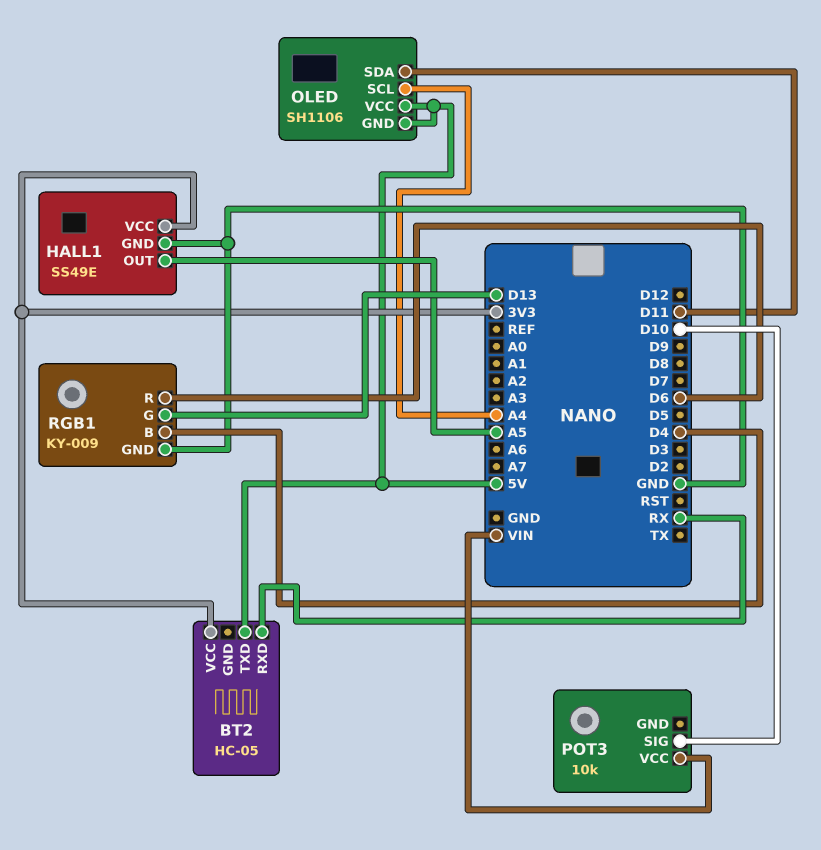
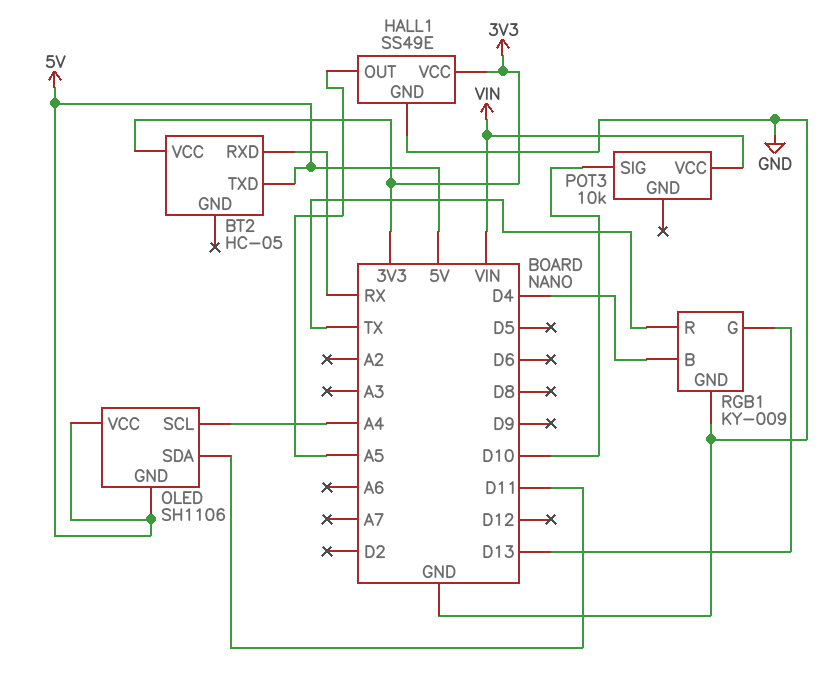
RGB1 pin R: D6 -> TX

